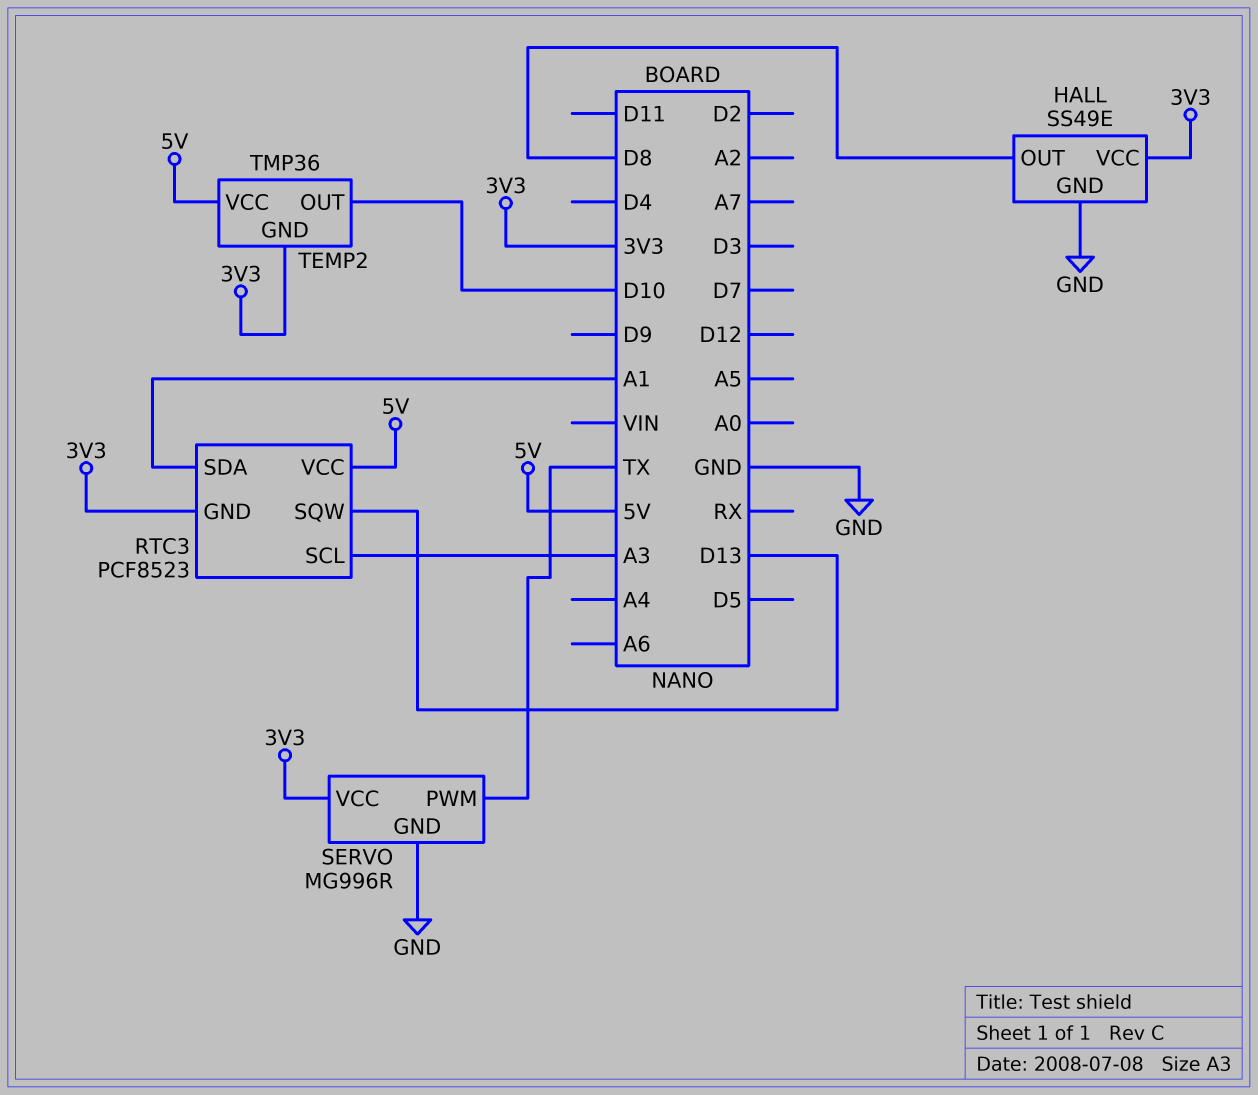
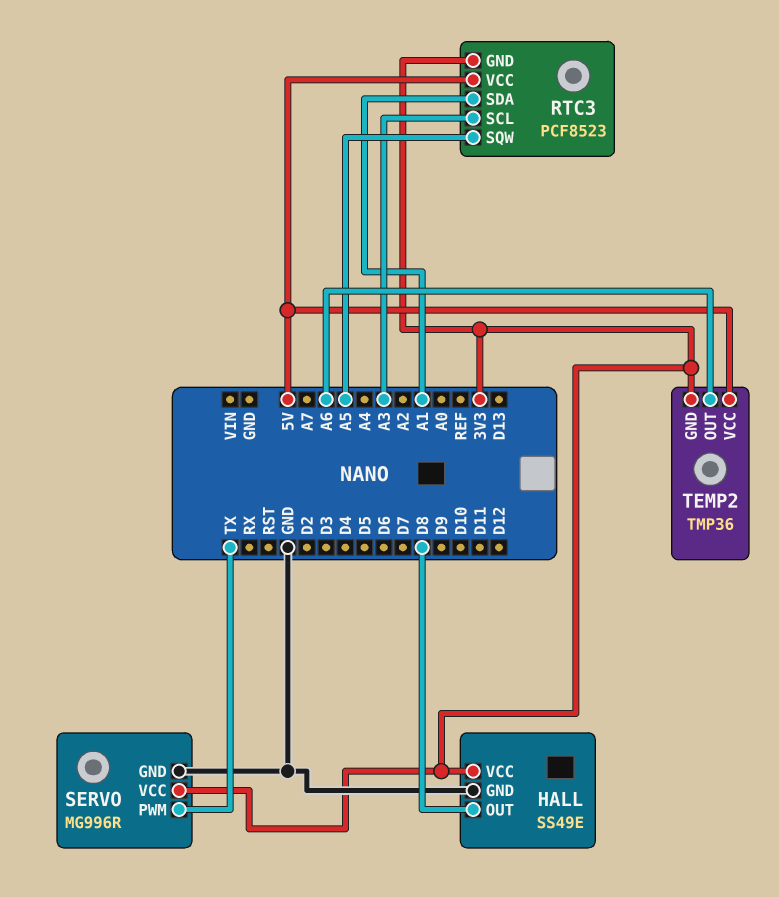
RTC3 pin SQW: D13 -> A5
TEMP2 pin OUT: D10 -> A6

